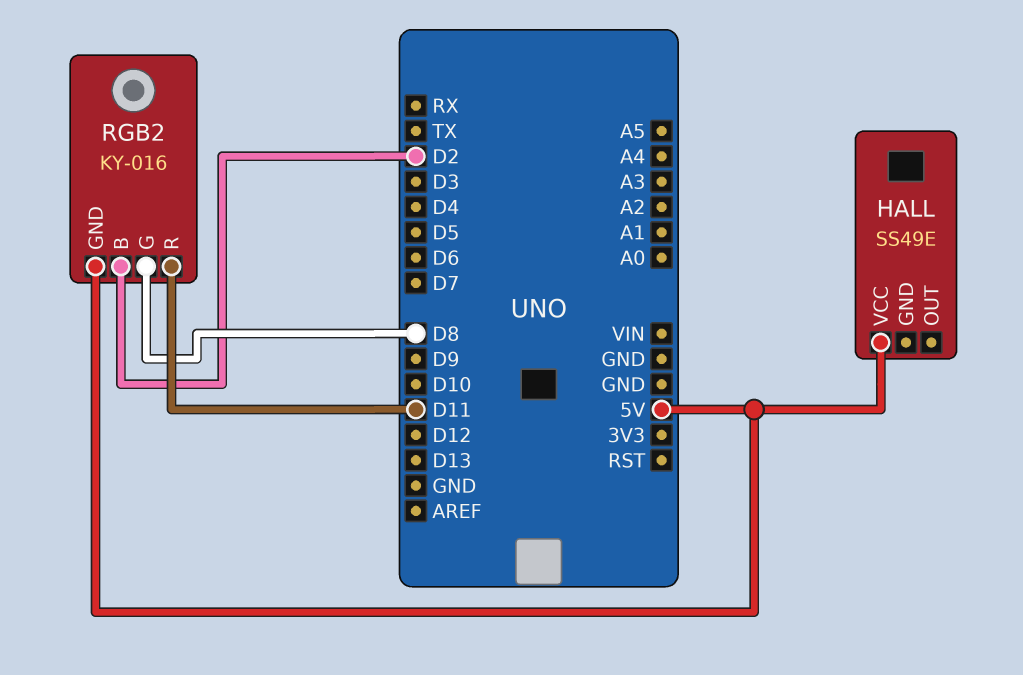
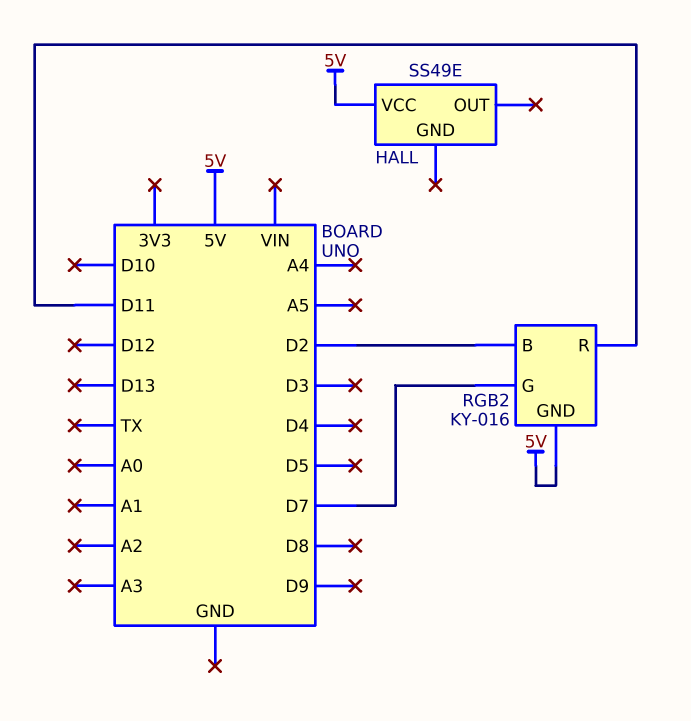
RGB2 pin G: D8 -> D7

